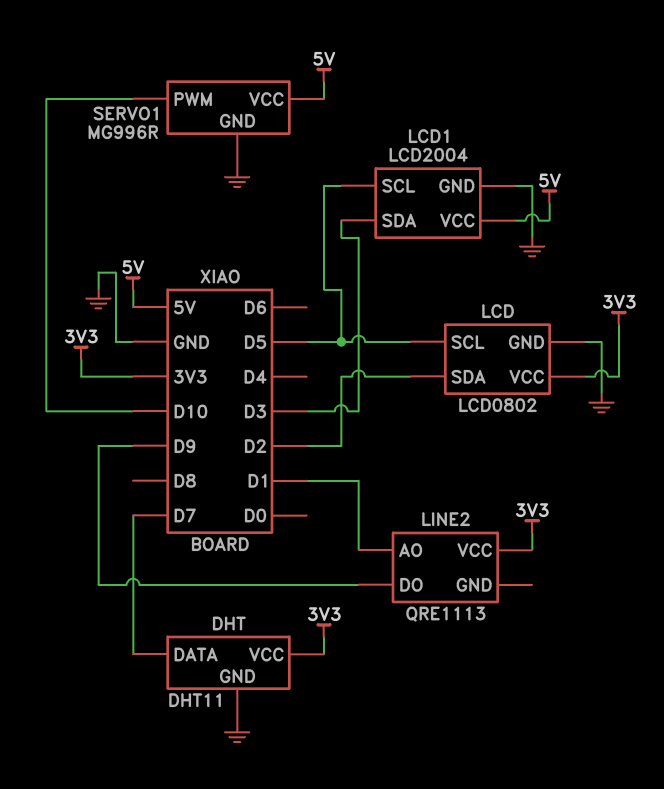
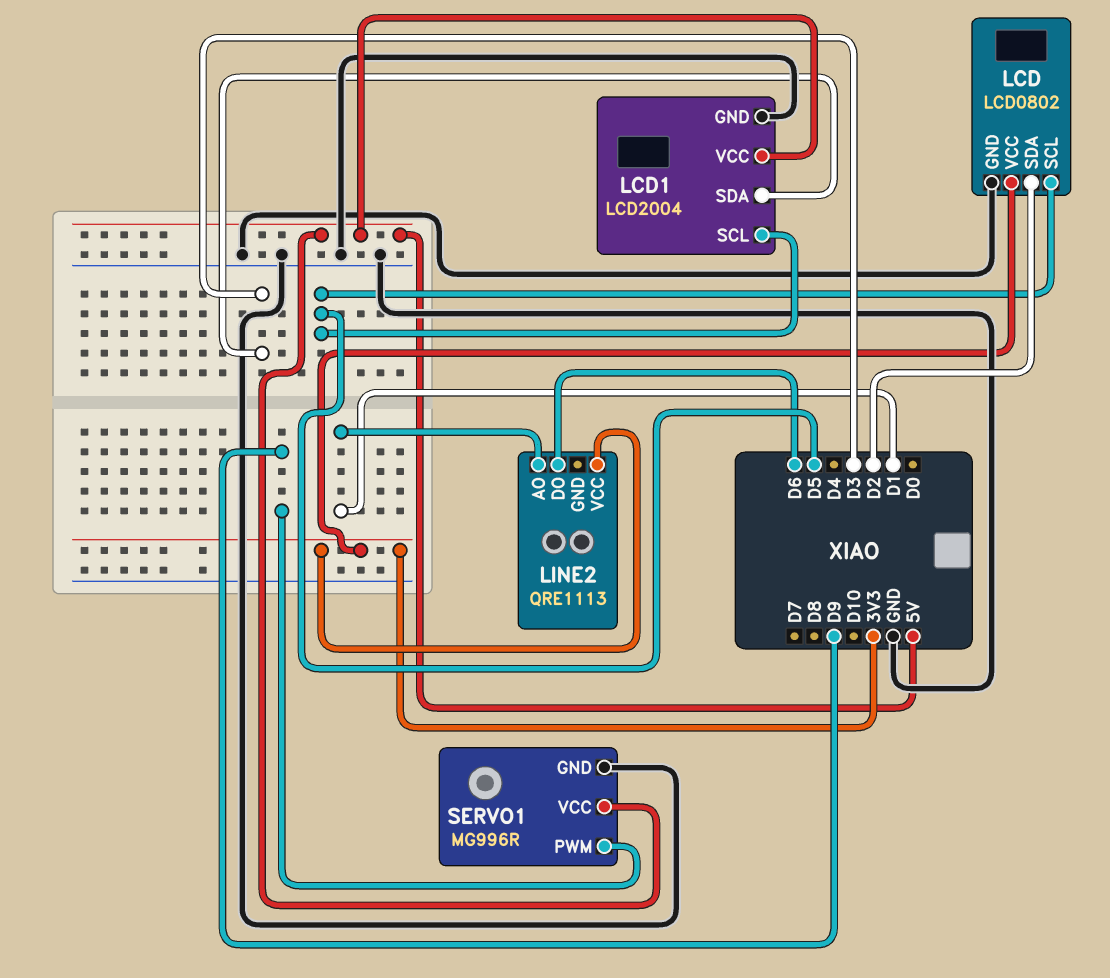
DHT: DHT11 -> none
DHT pin DATA: D7 -> none
DHT pin GND: GND -> none
DHT pin VCC: 3V3 -> none
LINE2 pin DO: D9 -> D6
SERVO1 pin PWM: D10 -> D9

